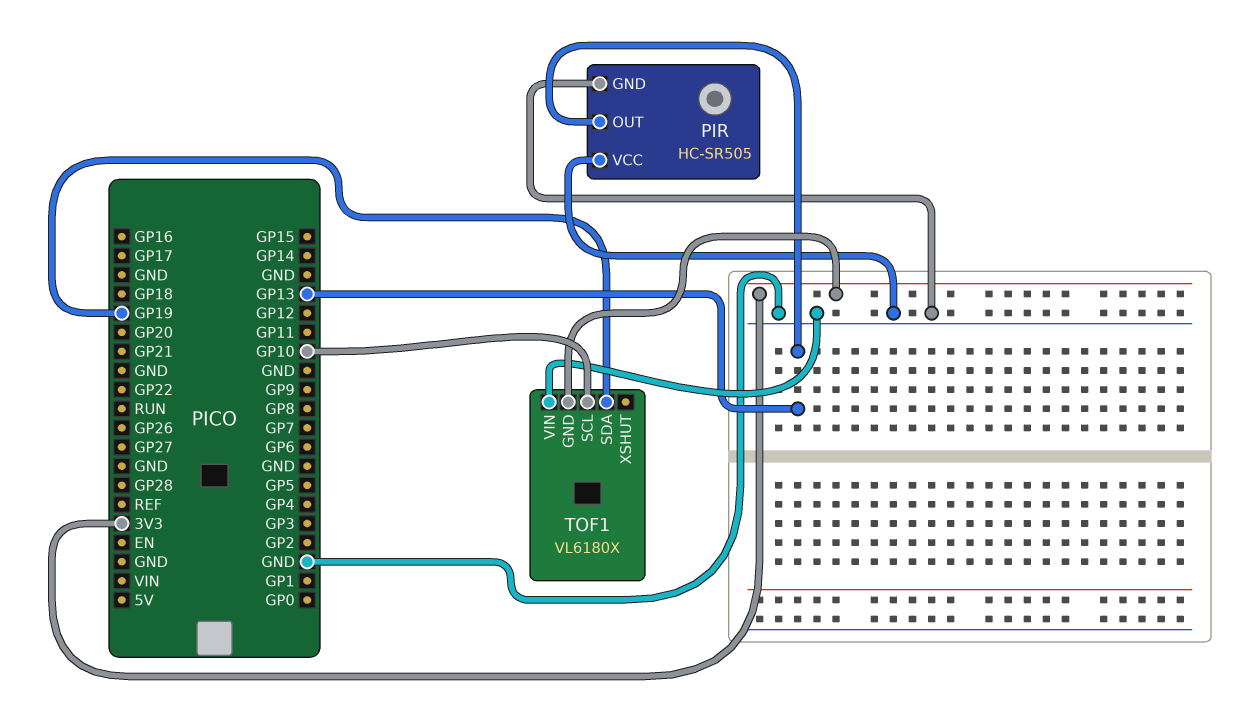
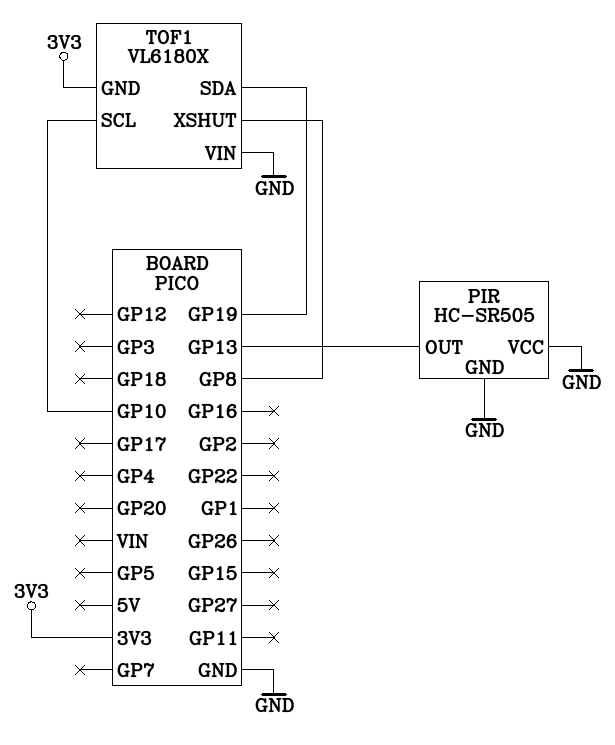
TOF1 pin XSHUT: none -> GP8

